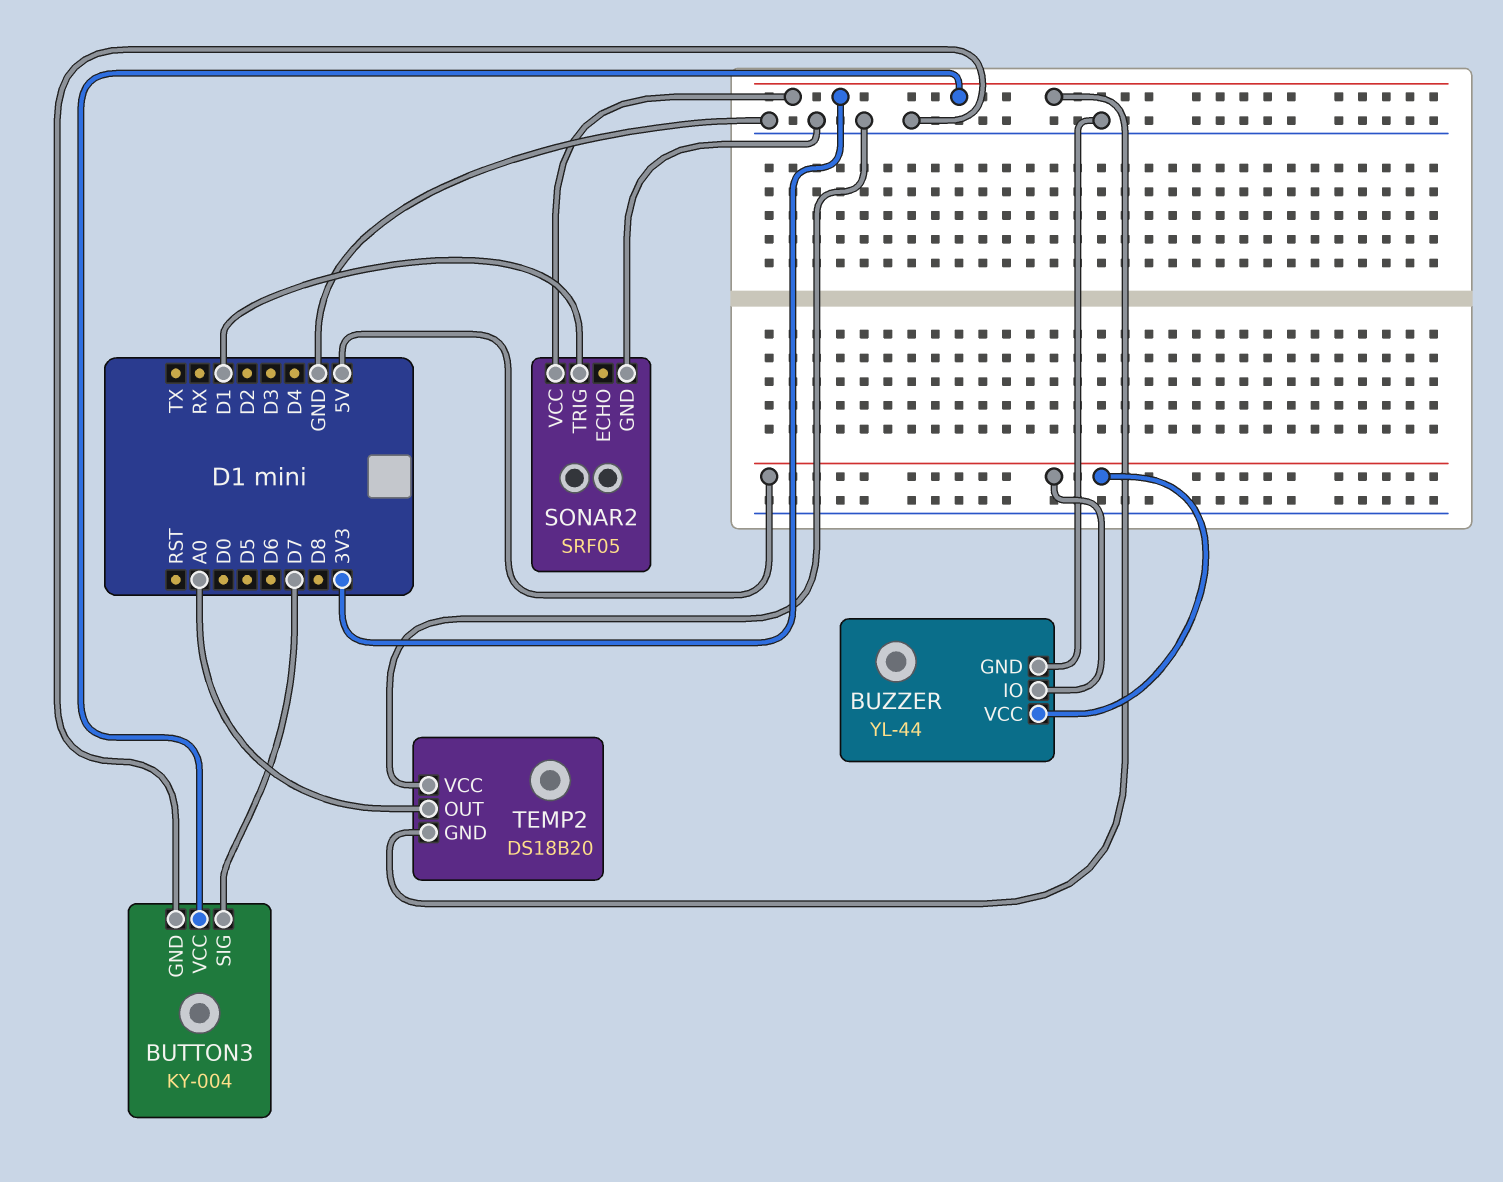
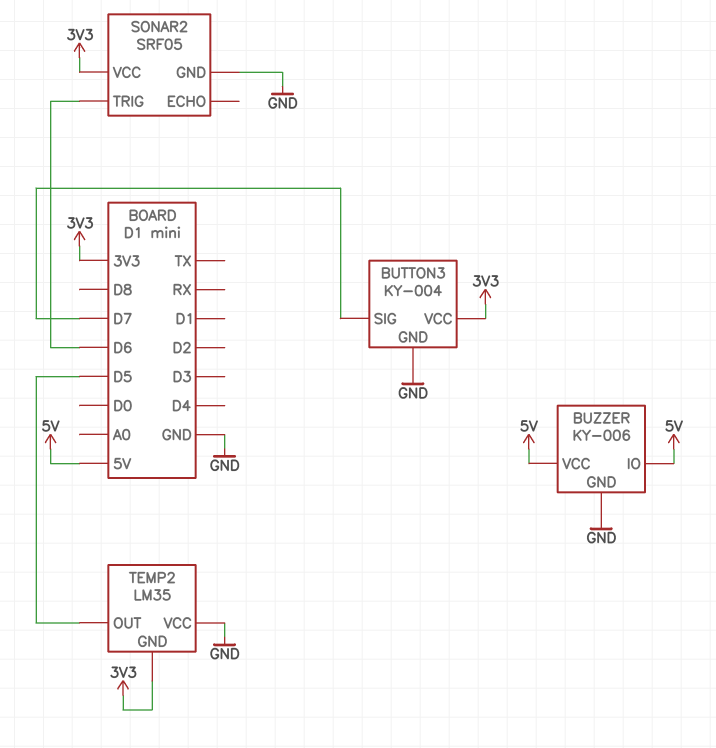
BUZZER: YL-44 -> KY-006
SONAR2 pin TRIG: D1 -> D6
TEMP2: DS18B20 -> LM35
TEMP2 pin OUT: A0 -> D5

